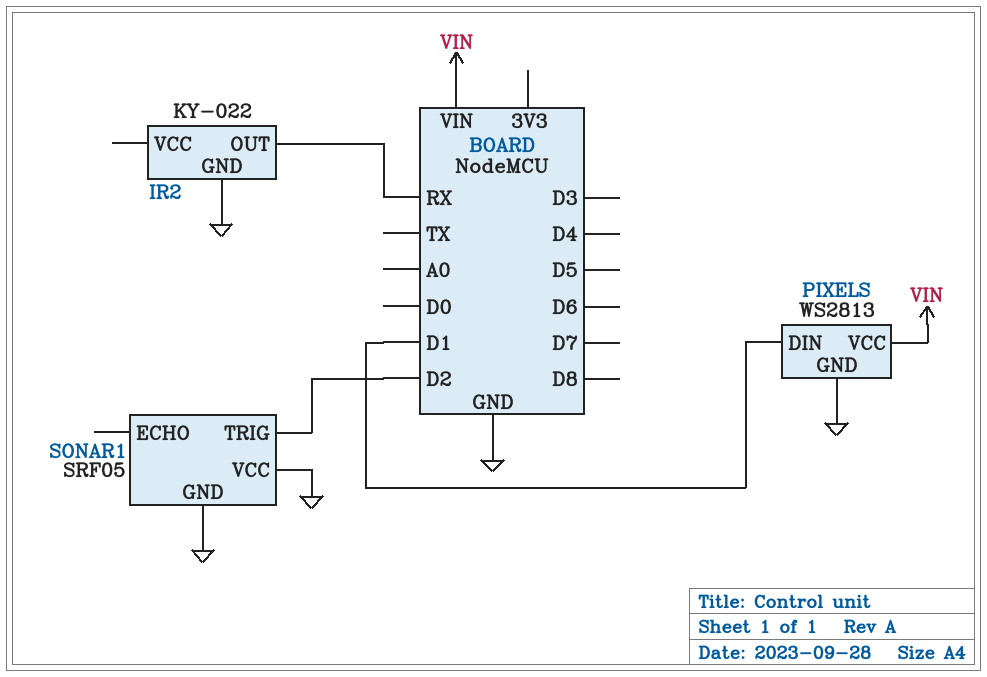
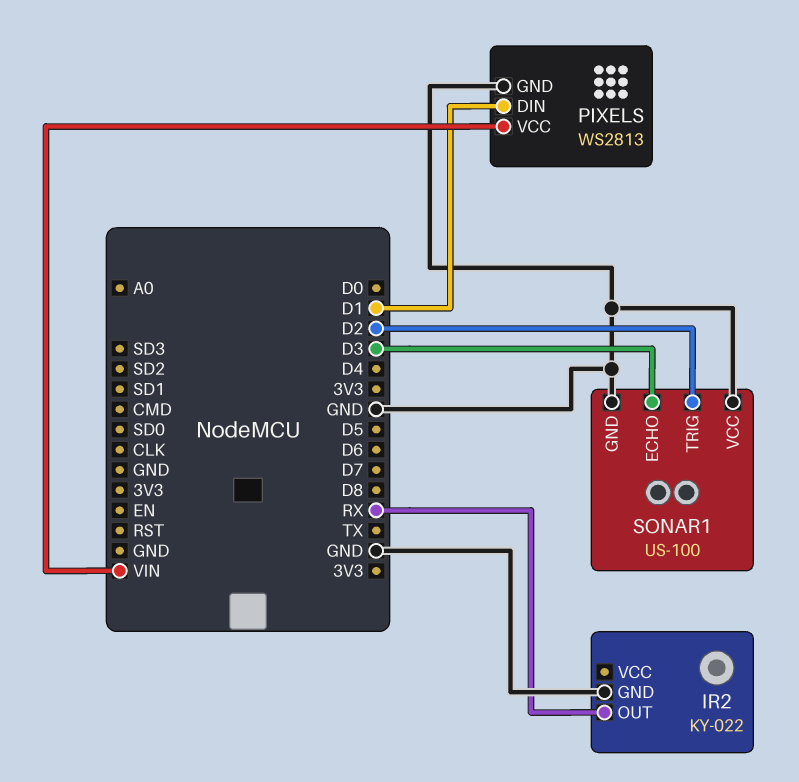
SONAR1: SRF05 -> US-100
SONAR1 pin ECHO: none -> D3

